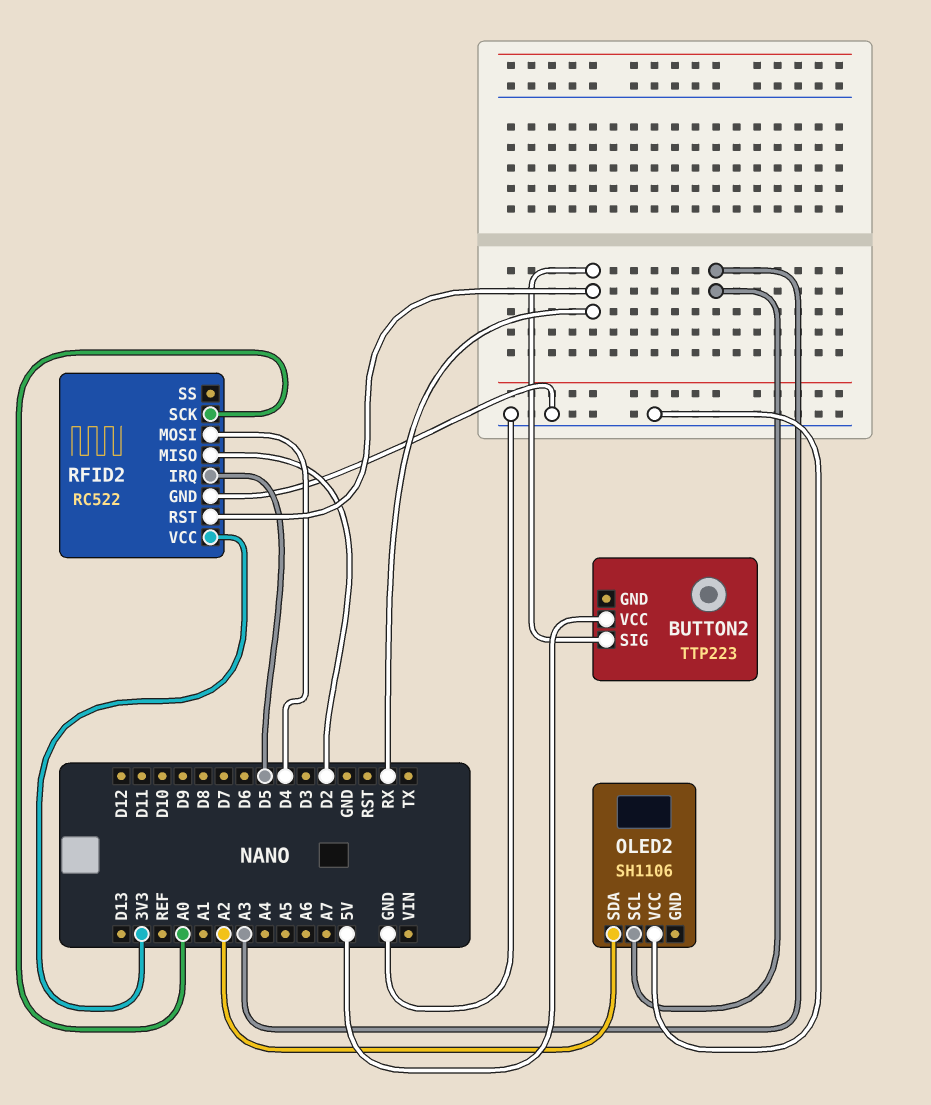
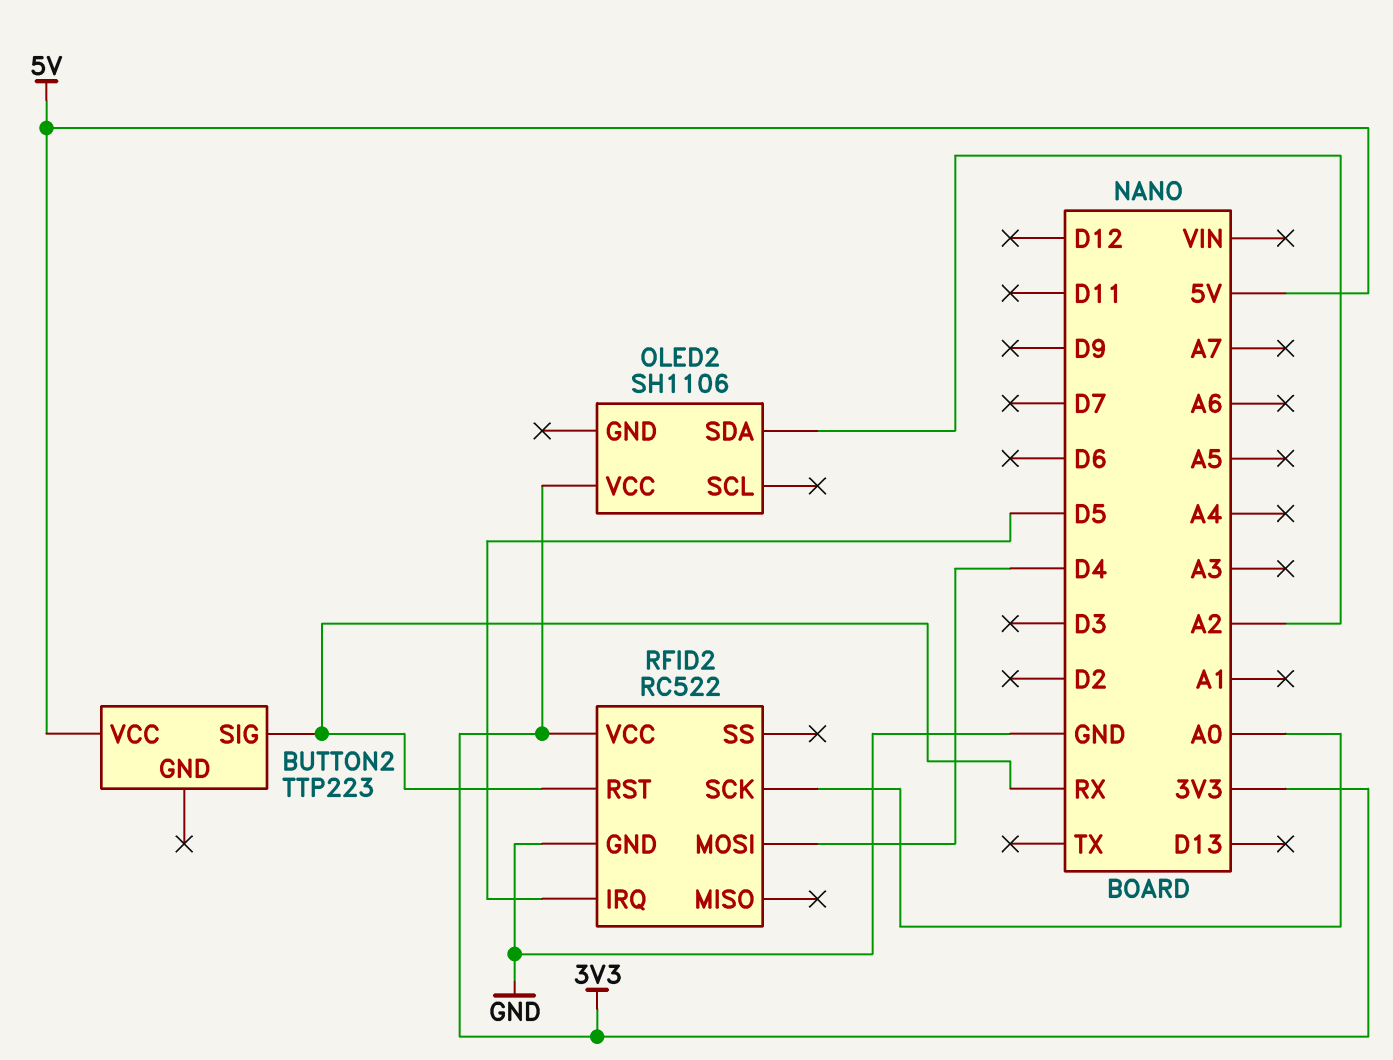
OLED2 pin SCL: A3 -> none
OLED2 pin VCC: GND -> 3V3
RFID2 pin MISO: D2 -> none

